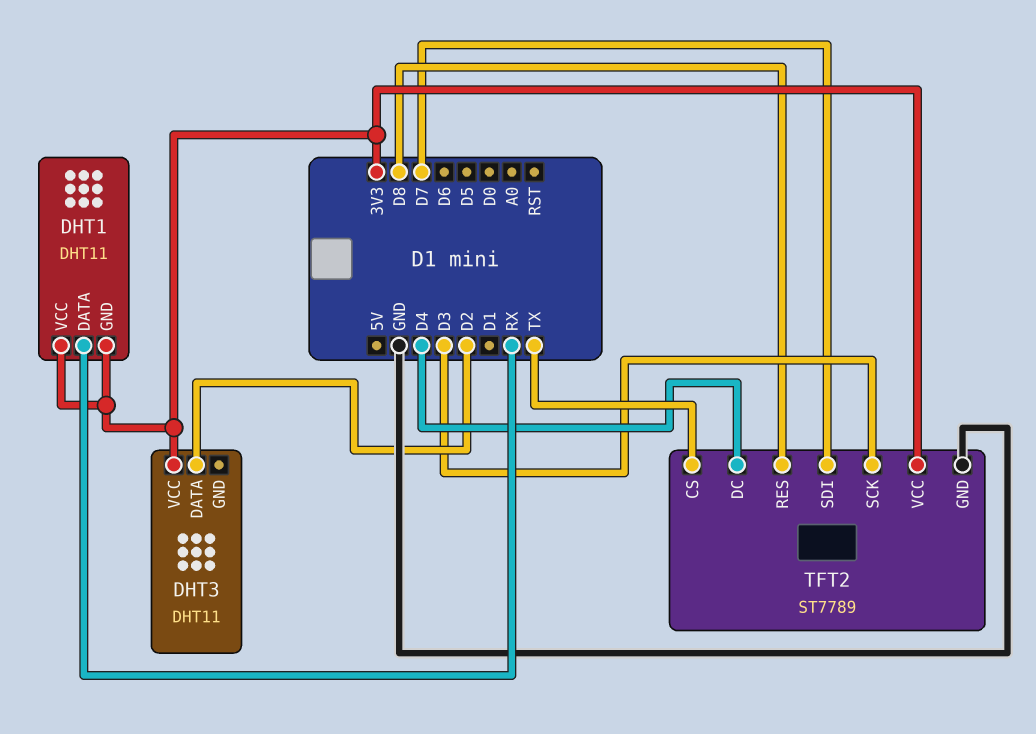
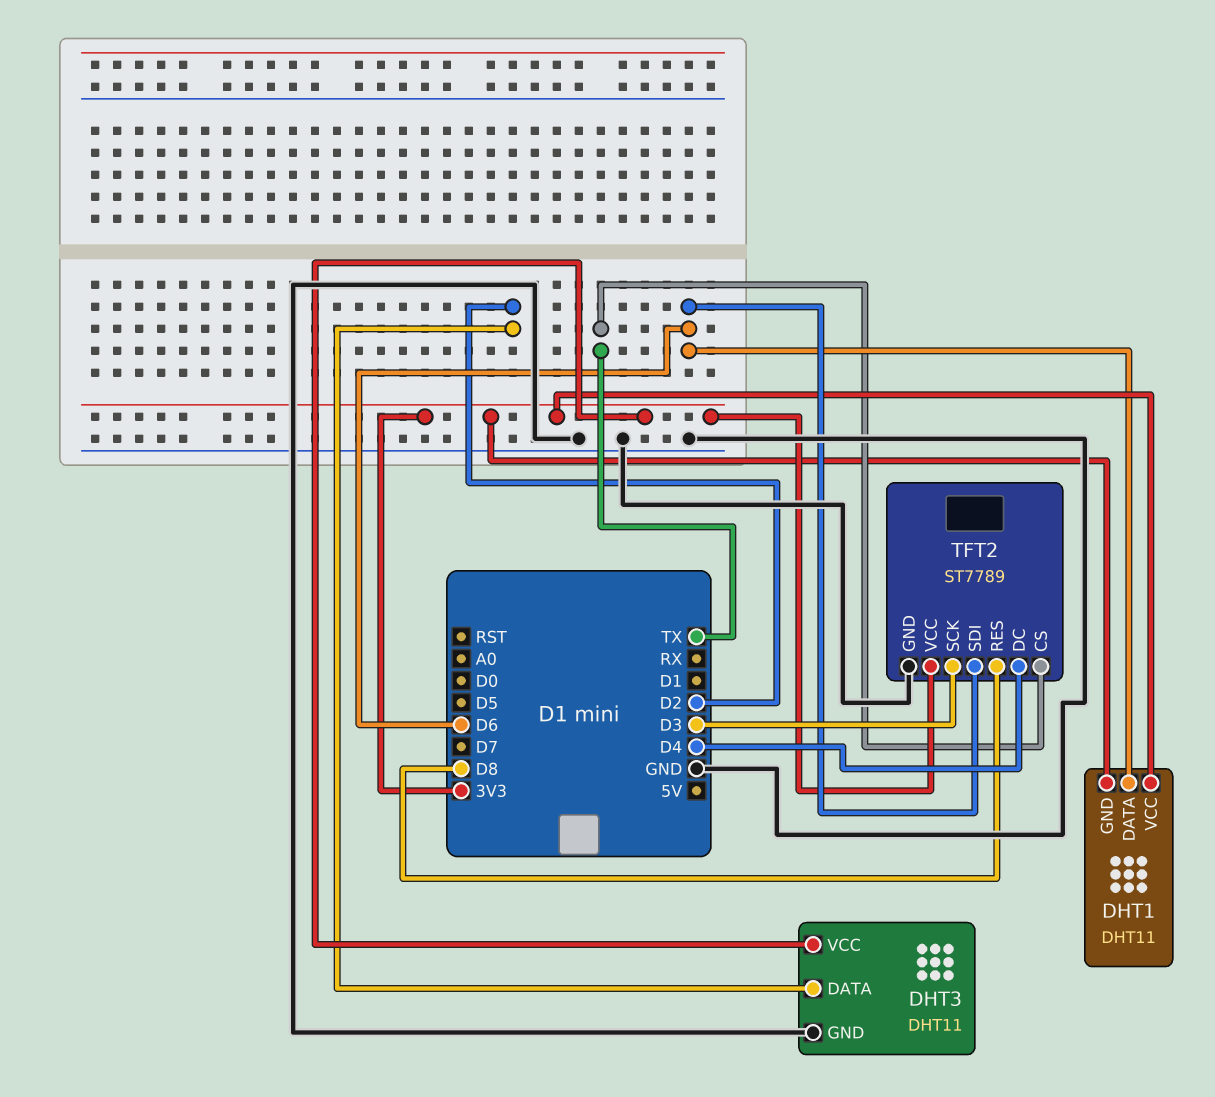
DHT1 pin DATA: RX -> D6
DHT3 pin GND: none -> GND
TFT2 pin SDI: D7 -> D6

